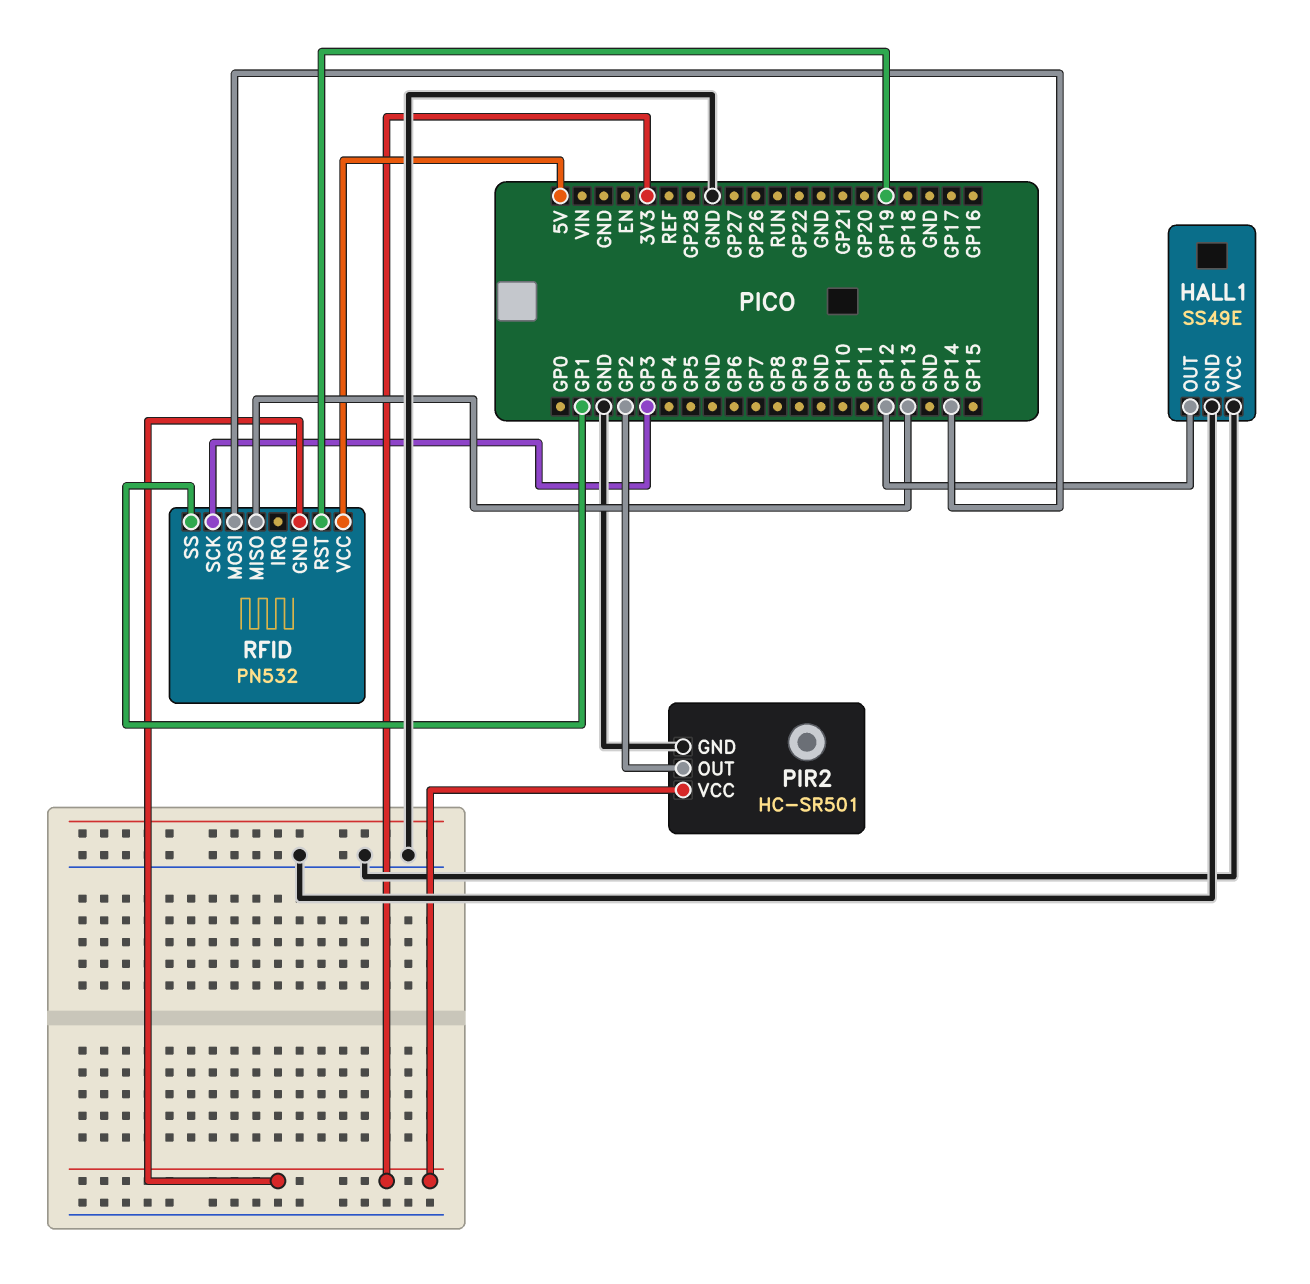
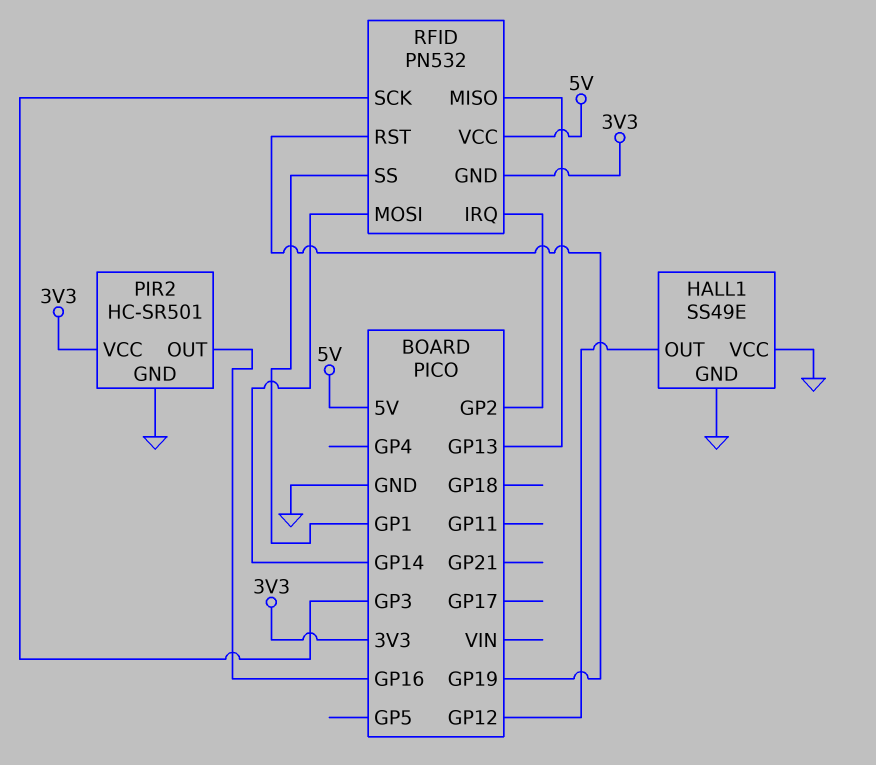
PIR2 pin OUT: GP2 -> GP16
RFID pin IRQ: none -> GP2

